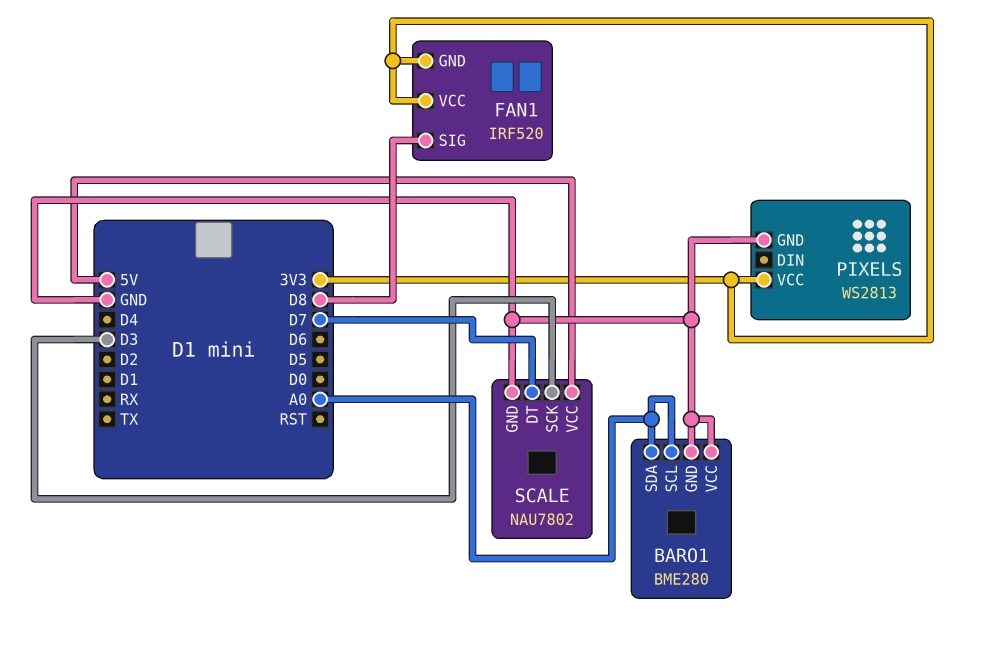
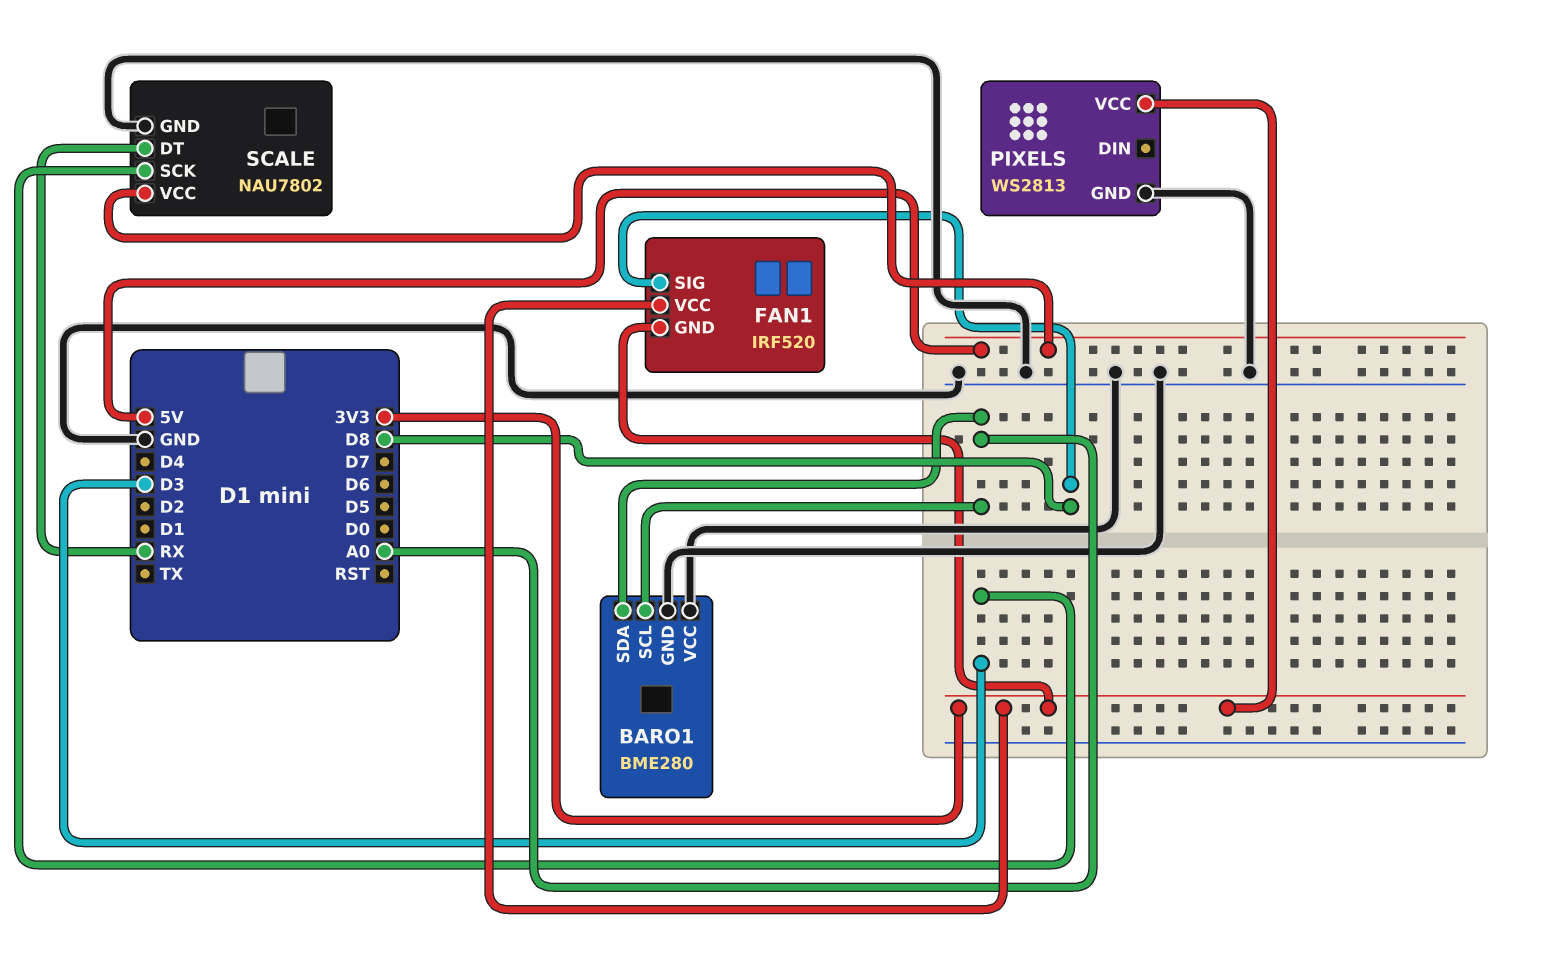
SCALE pin DT: D7 -> RX

